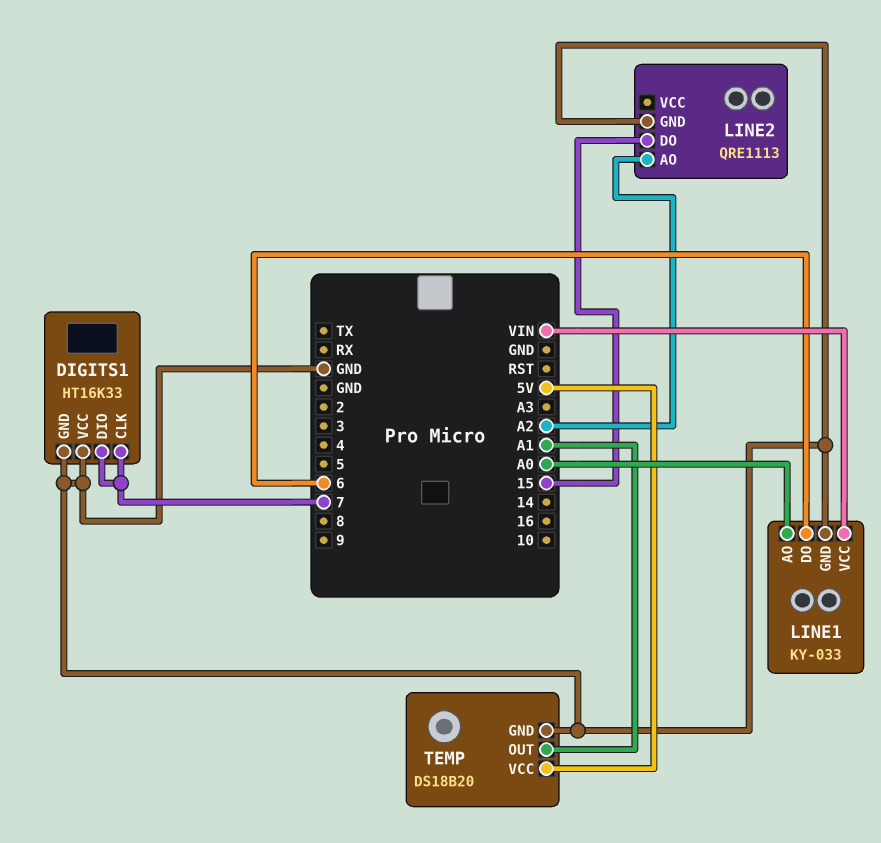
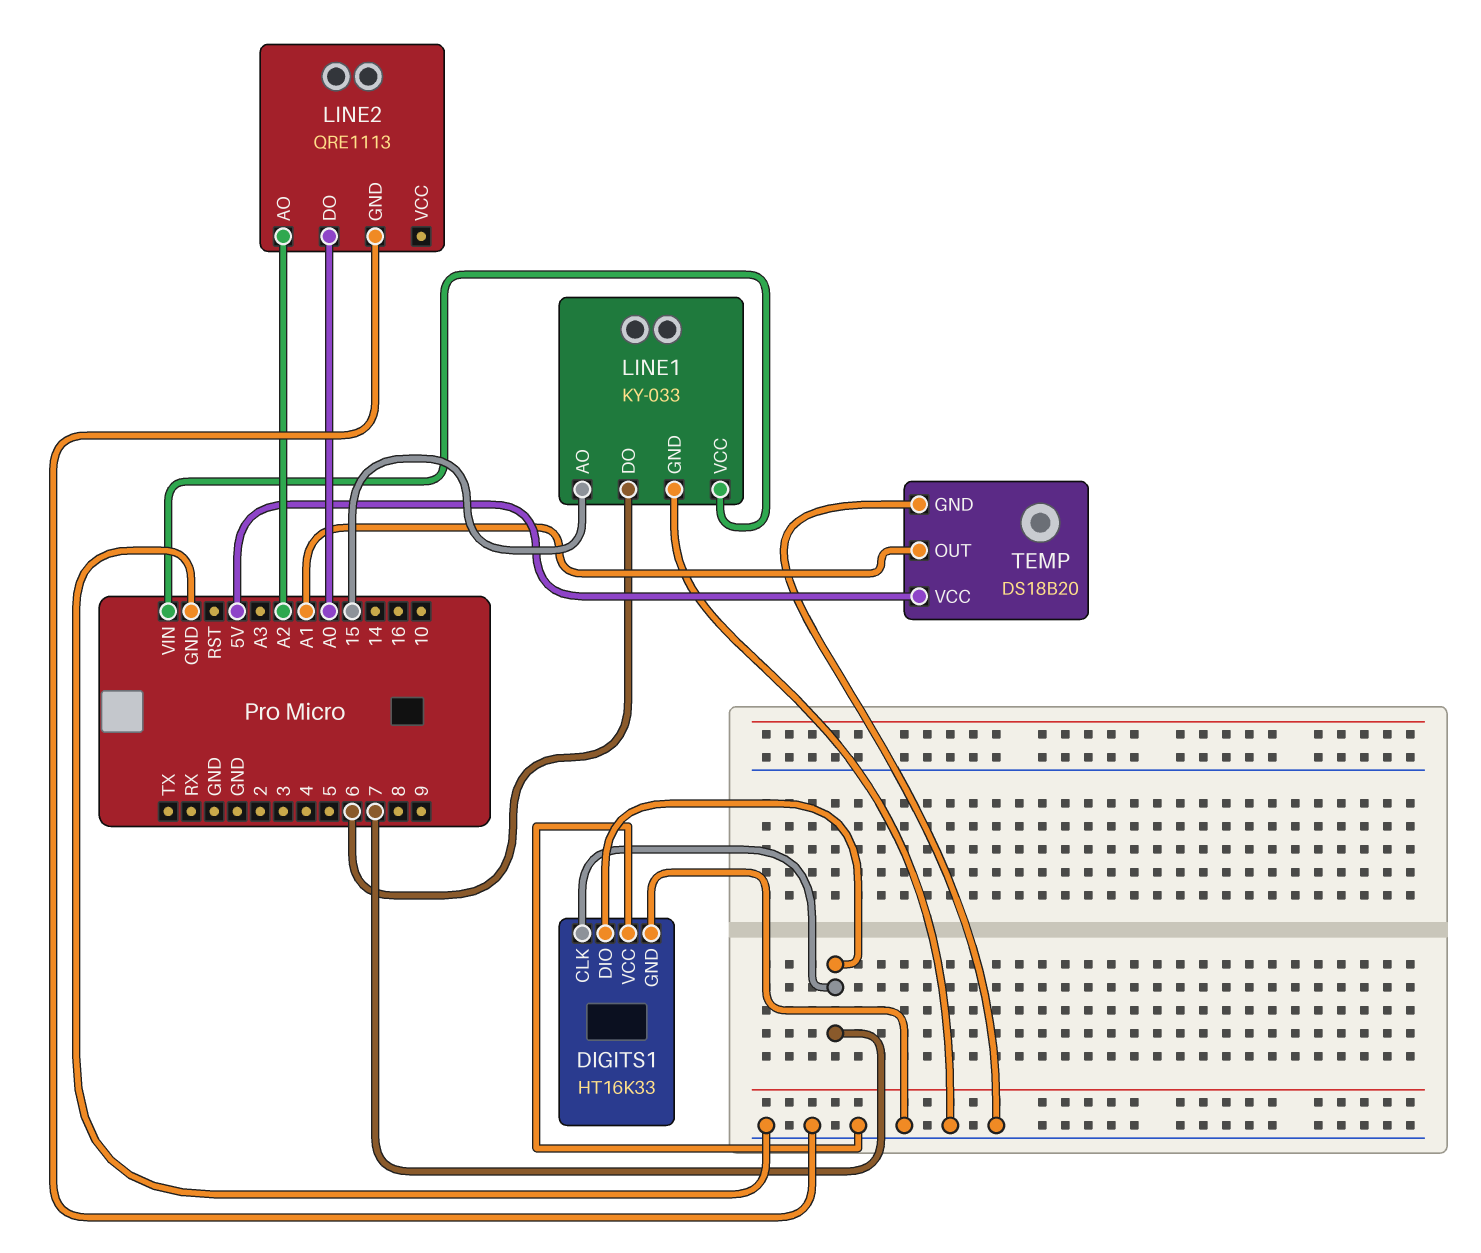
LINE1 pin AO: A0 -> 15
LINE2 pin DO: 15 -> A0

